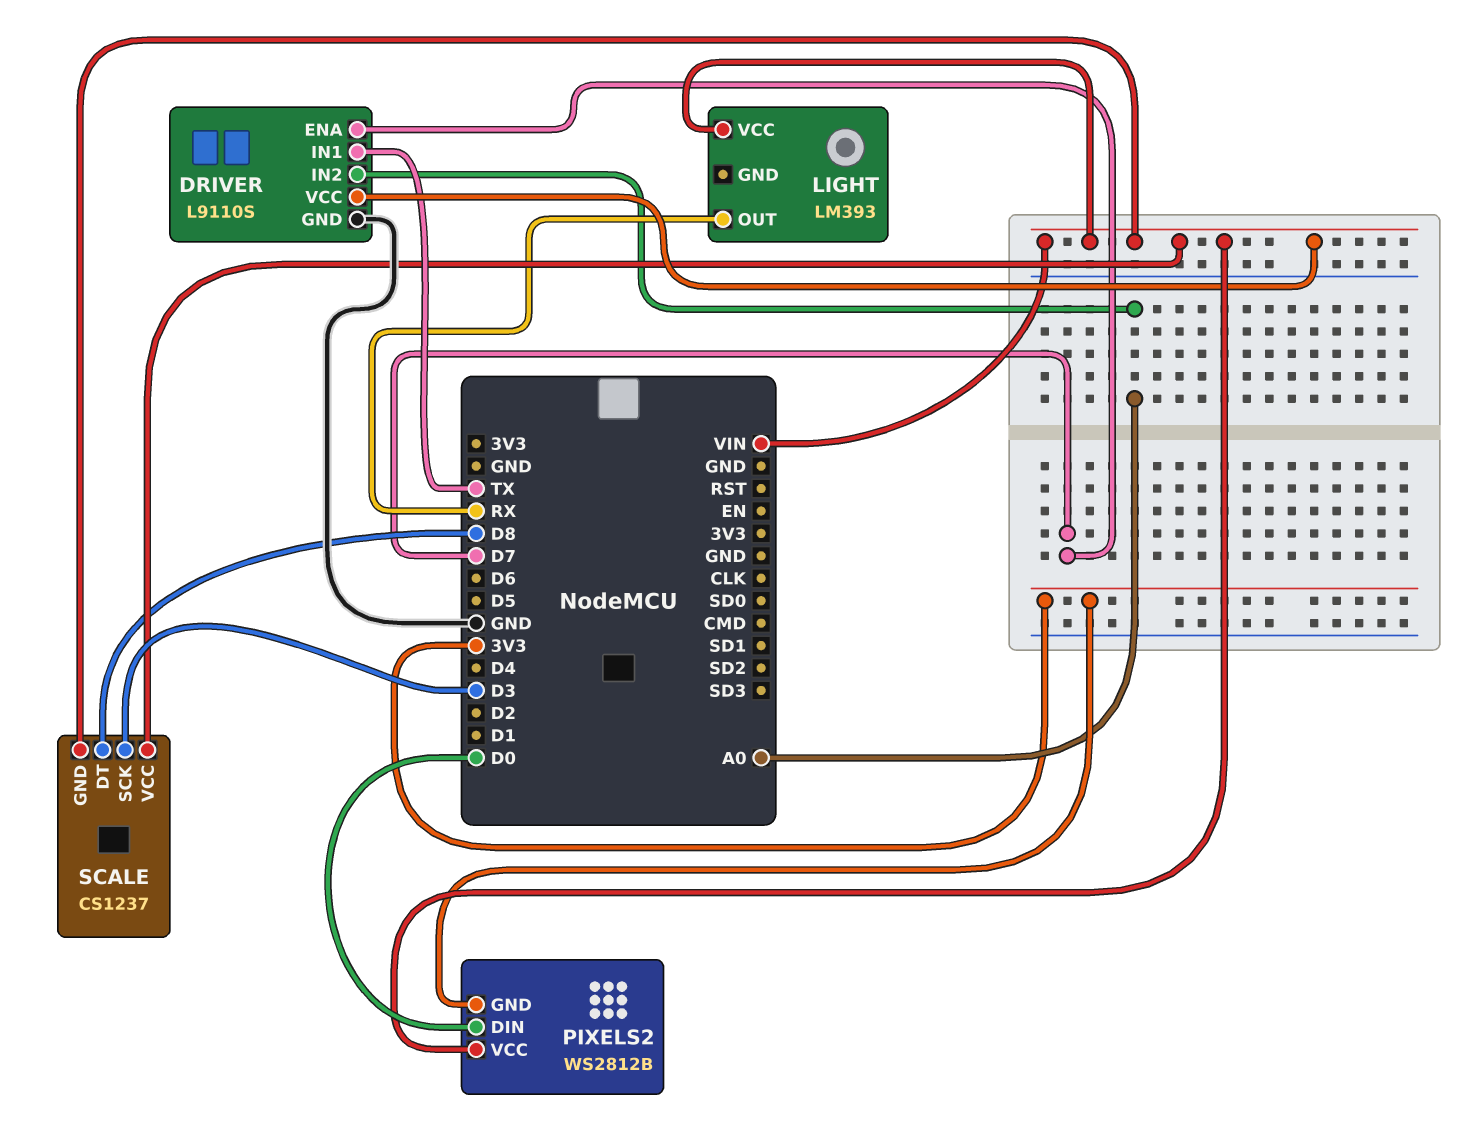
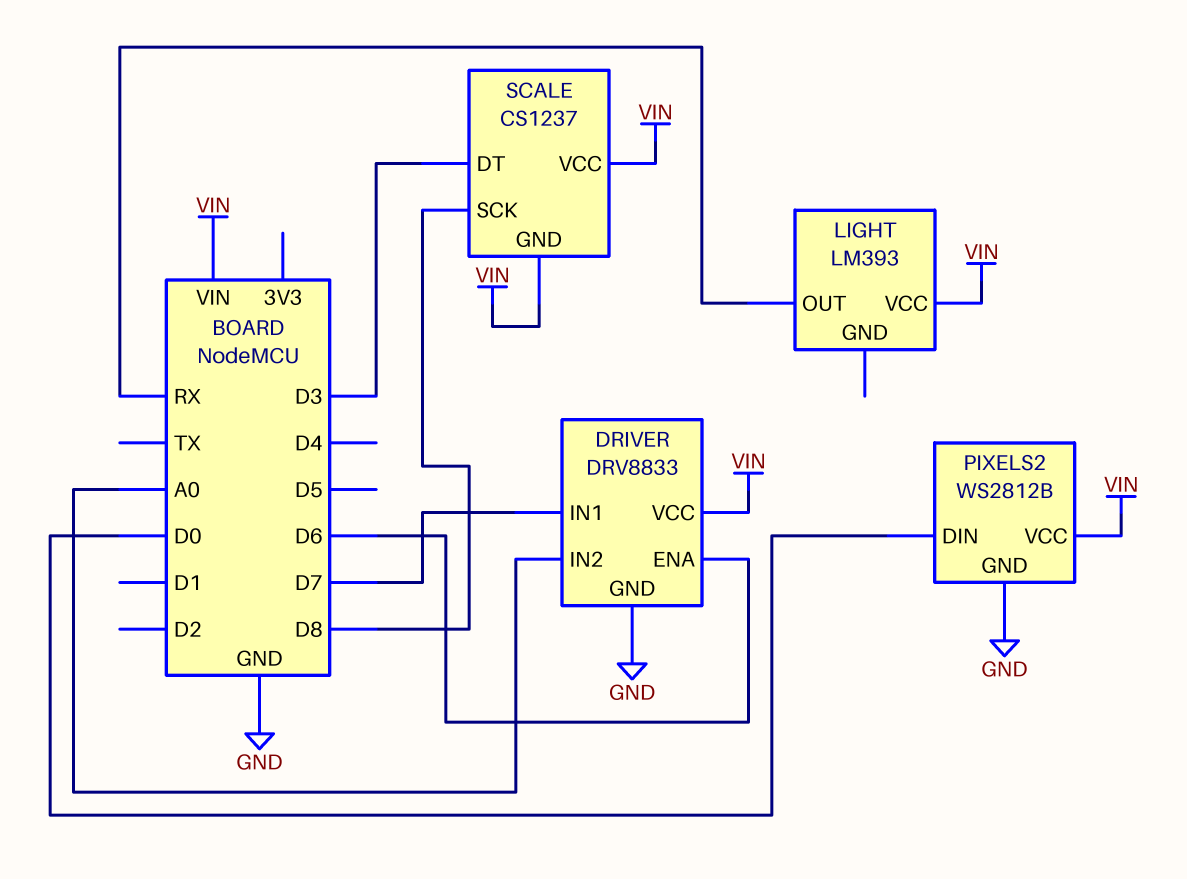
DRIVER: L9110S -> DRV8833
DRIVER pin ENA: D7 -> D6
DRIVER pin IN1: TX -> D7
PIXELS2 pin GND: 3V3 -> GND
SCALE pin DT: D8 -> D3
SCALE pin SCK: D3 -> D8

